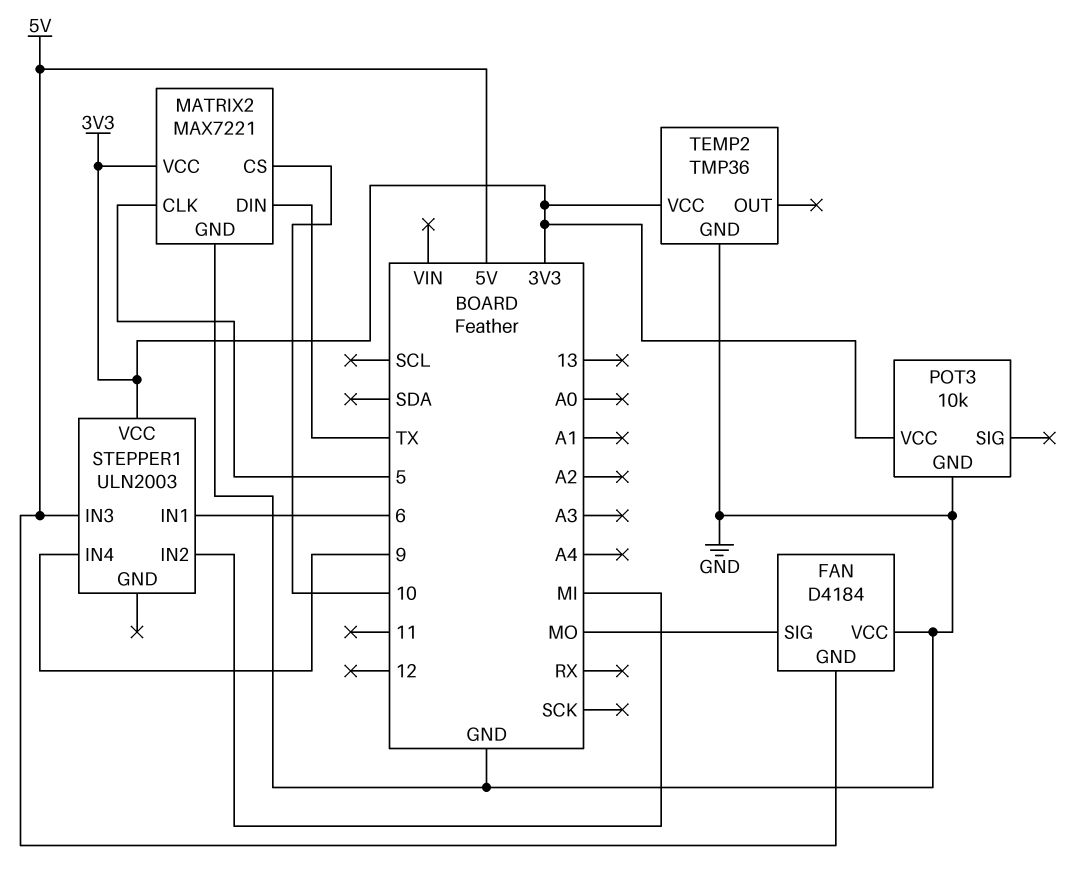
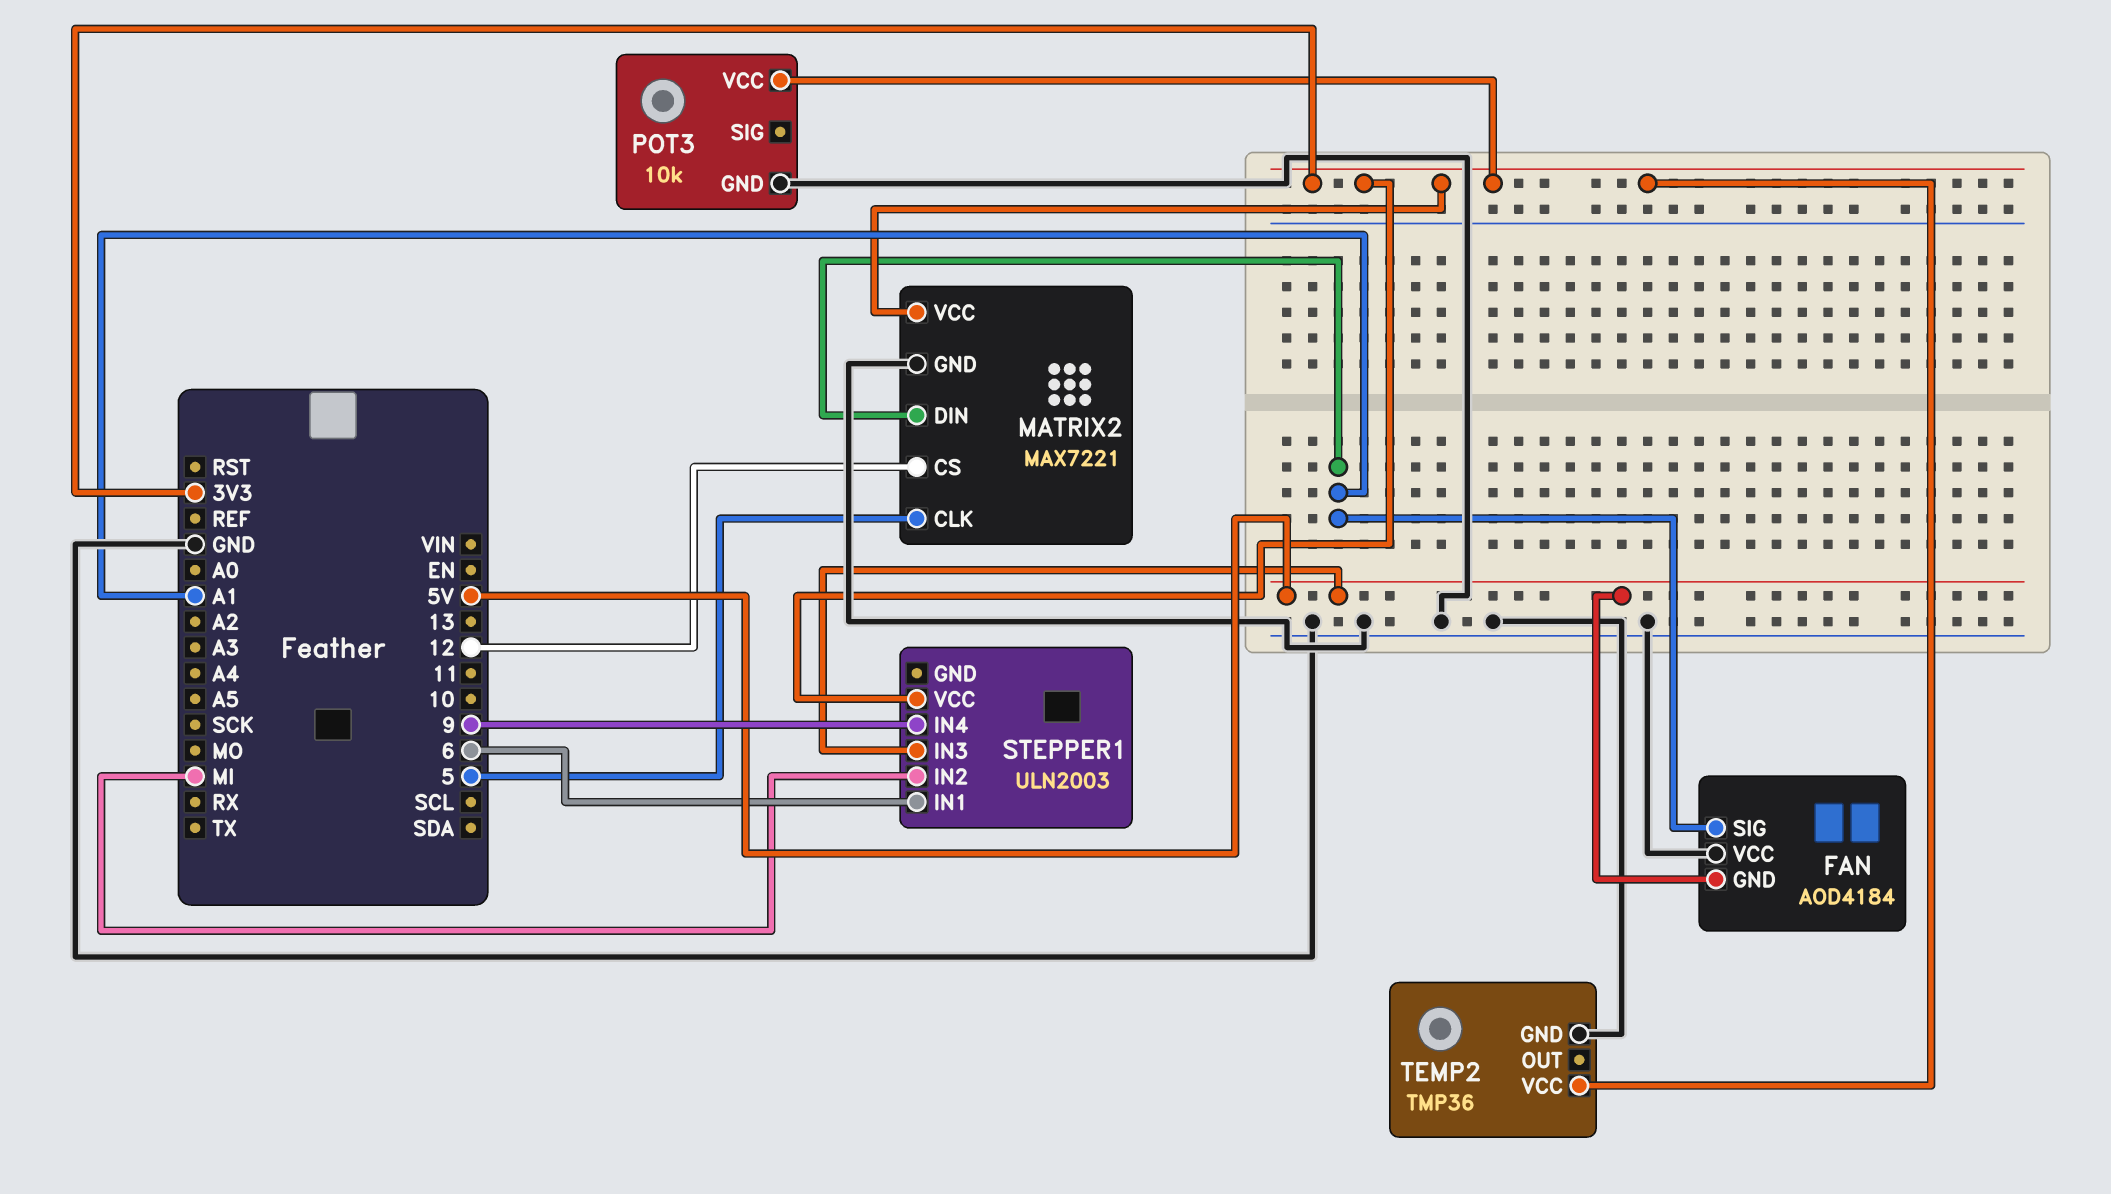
FAN: D4184 -> AOD4184
FAN pin SIG: MO -> A1
MATRIX2 pin CS: 10 -> 12
MATRIX2 pin DIN: TX -> A1

